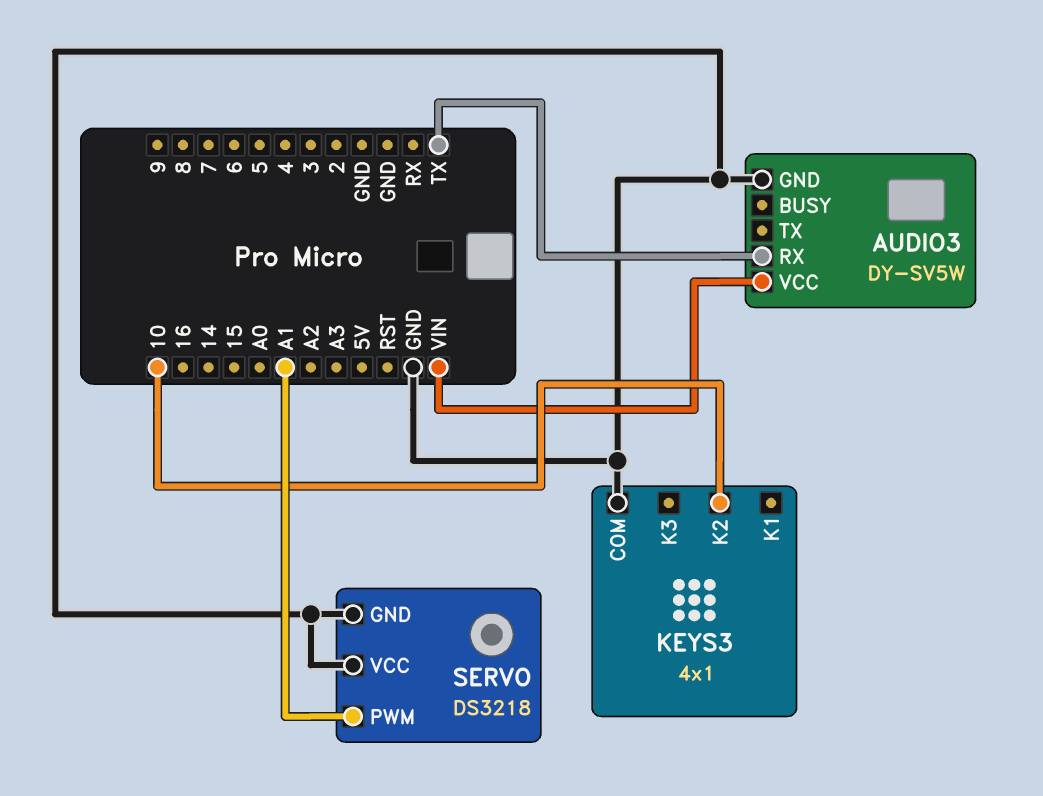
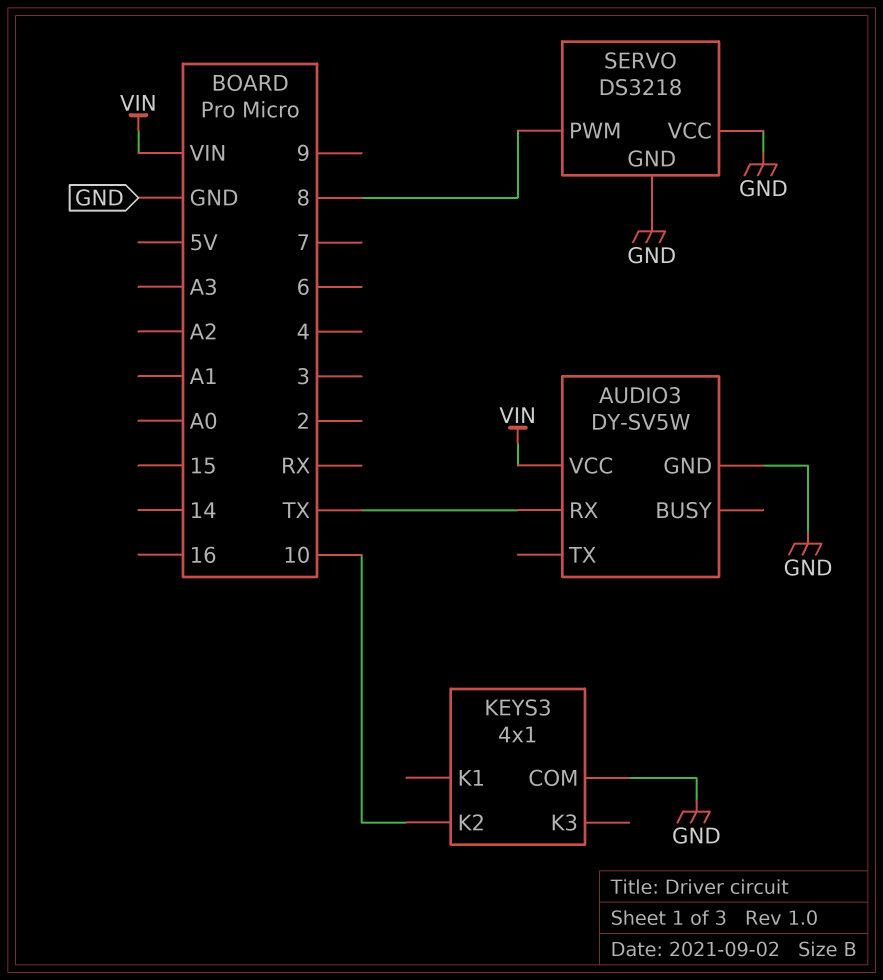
SERVO pin PWM: A1 -> 8

